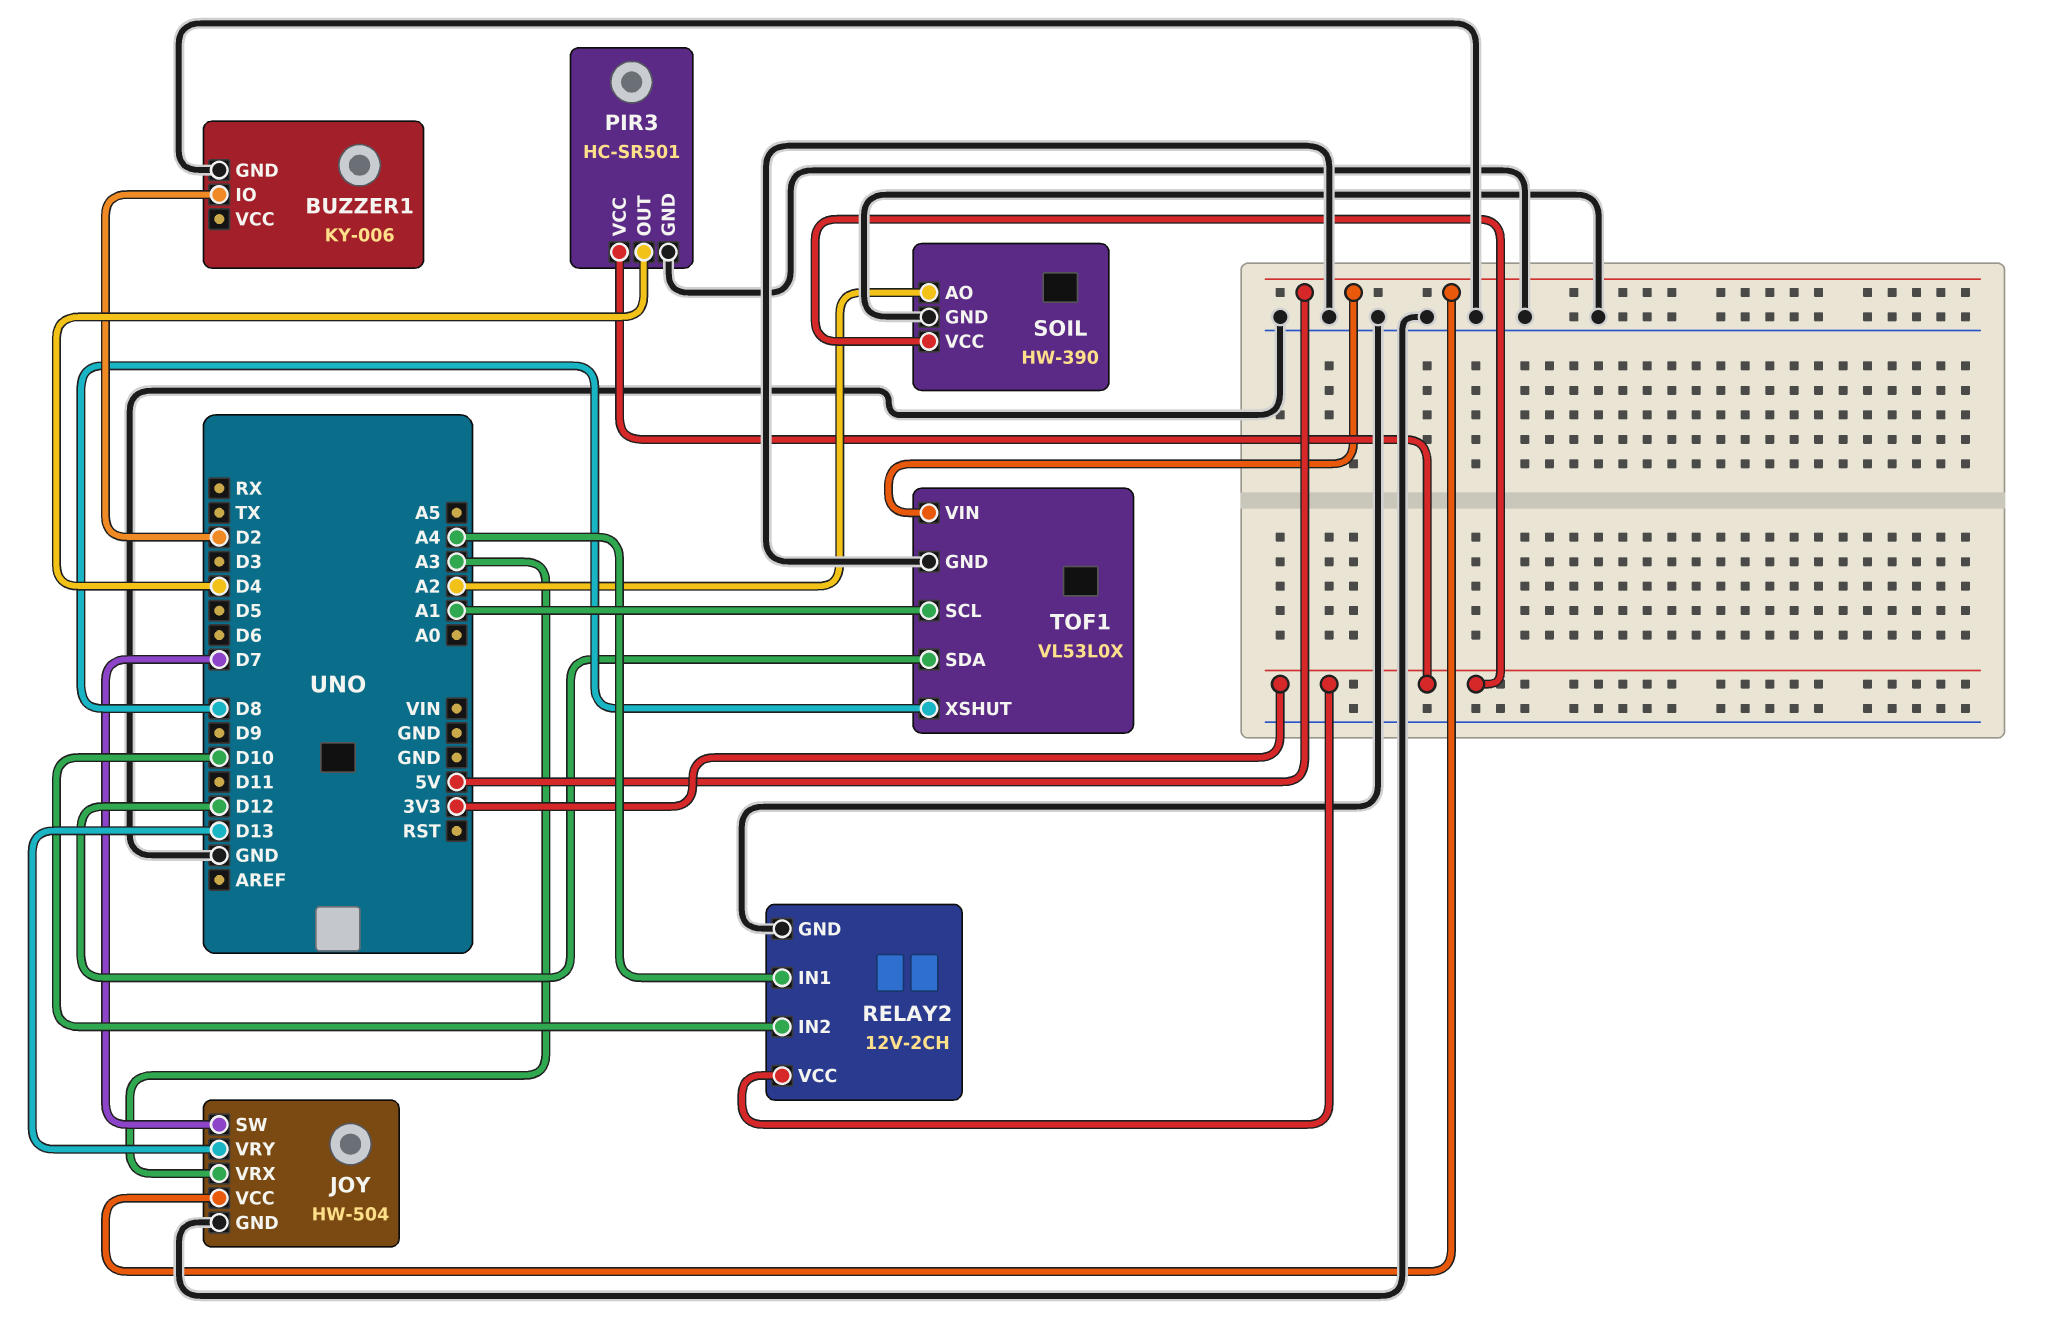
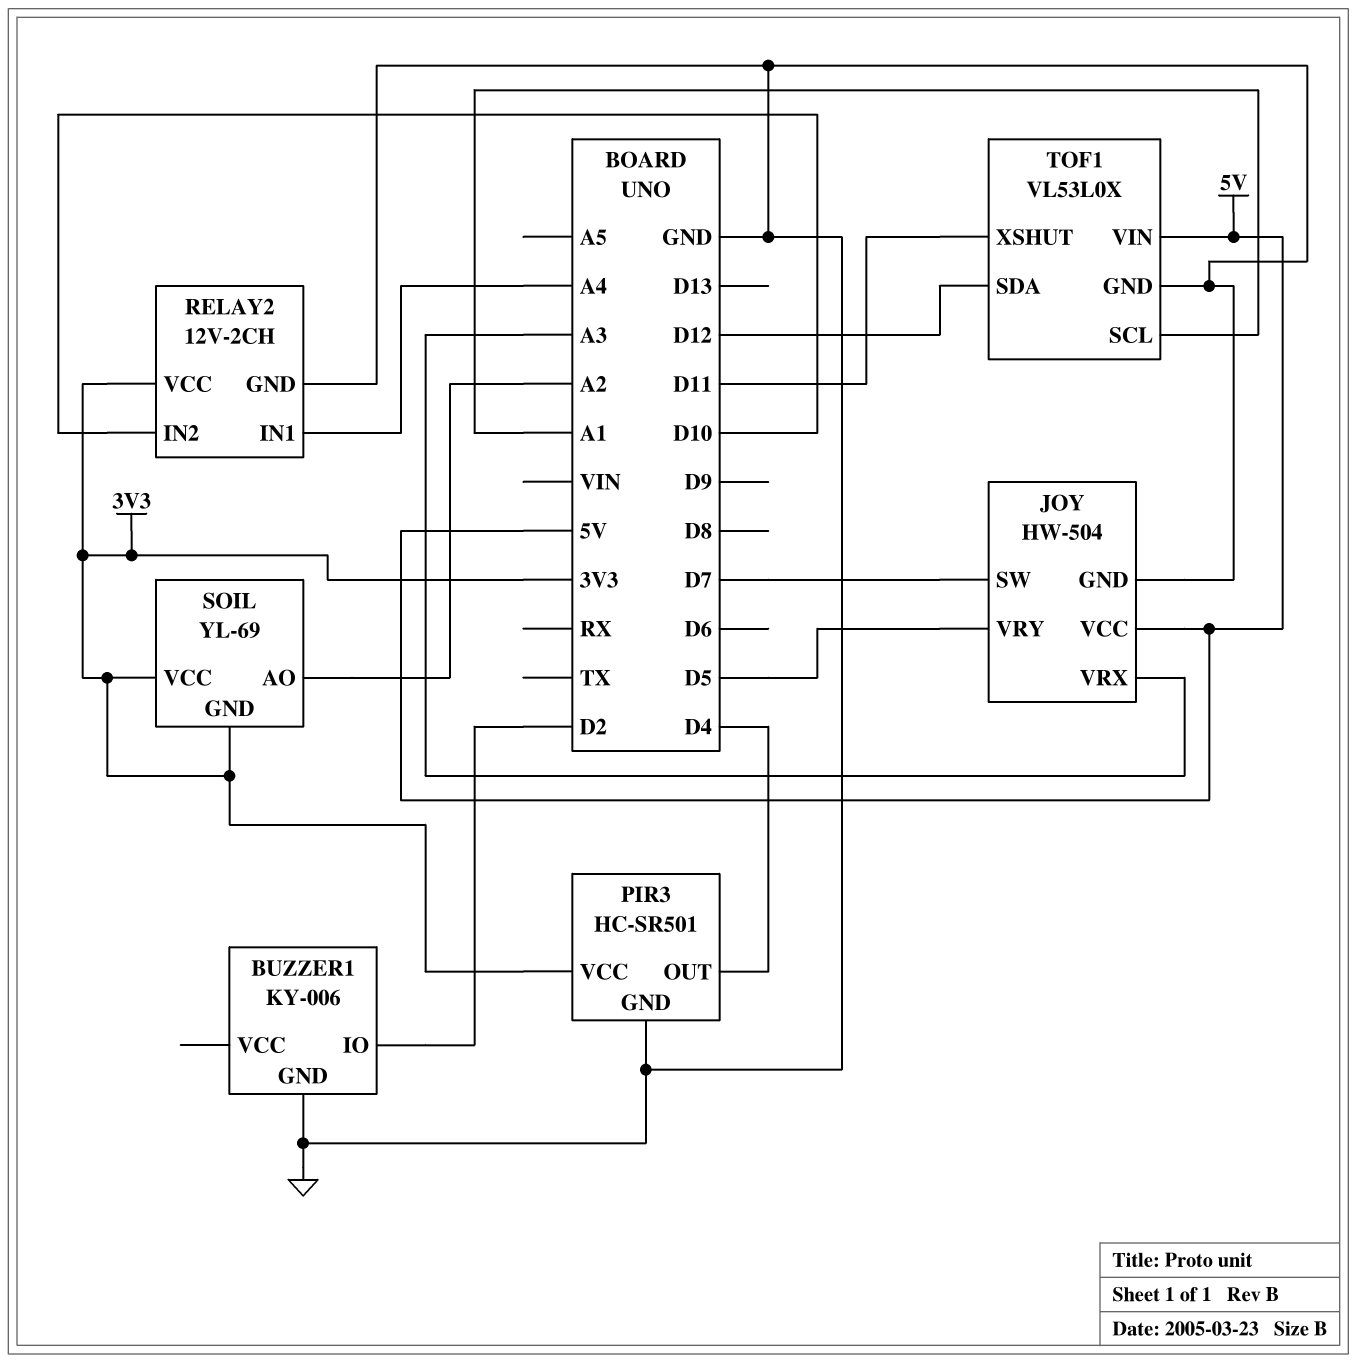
JOY pin VRY: D13 -> D5
SOIL: HW-390 -> YL-69
SOIL pin GND: GND -> 3V3
TOF1 pin XSHUT: D8 -> D11

